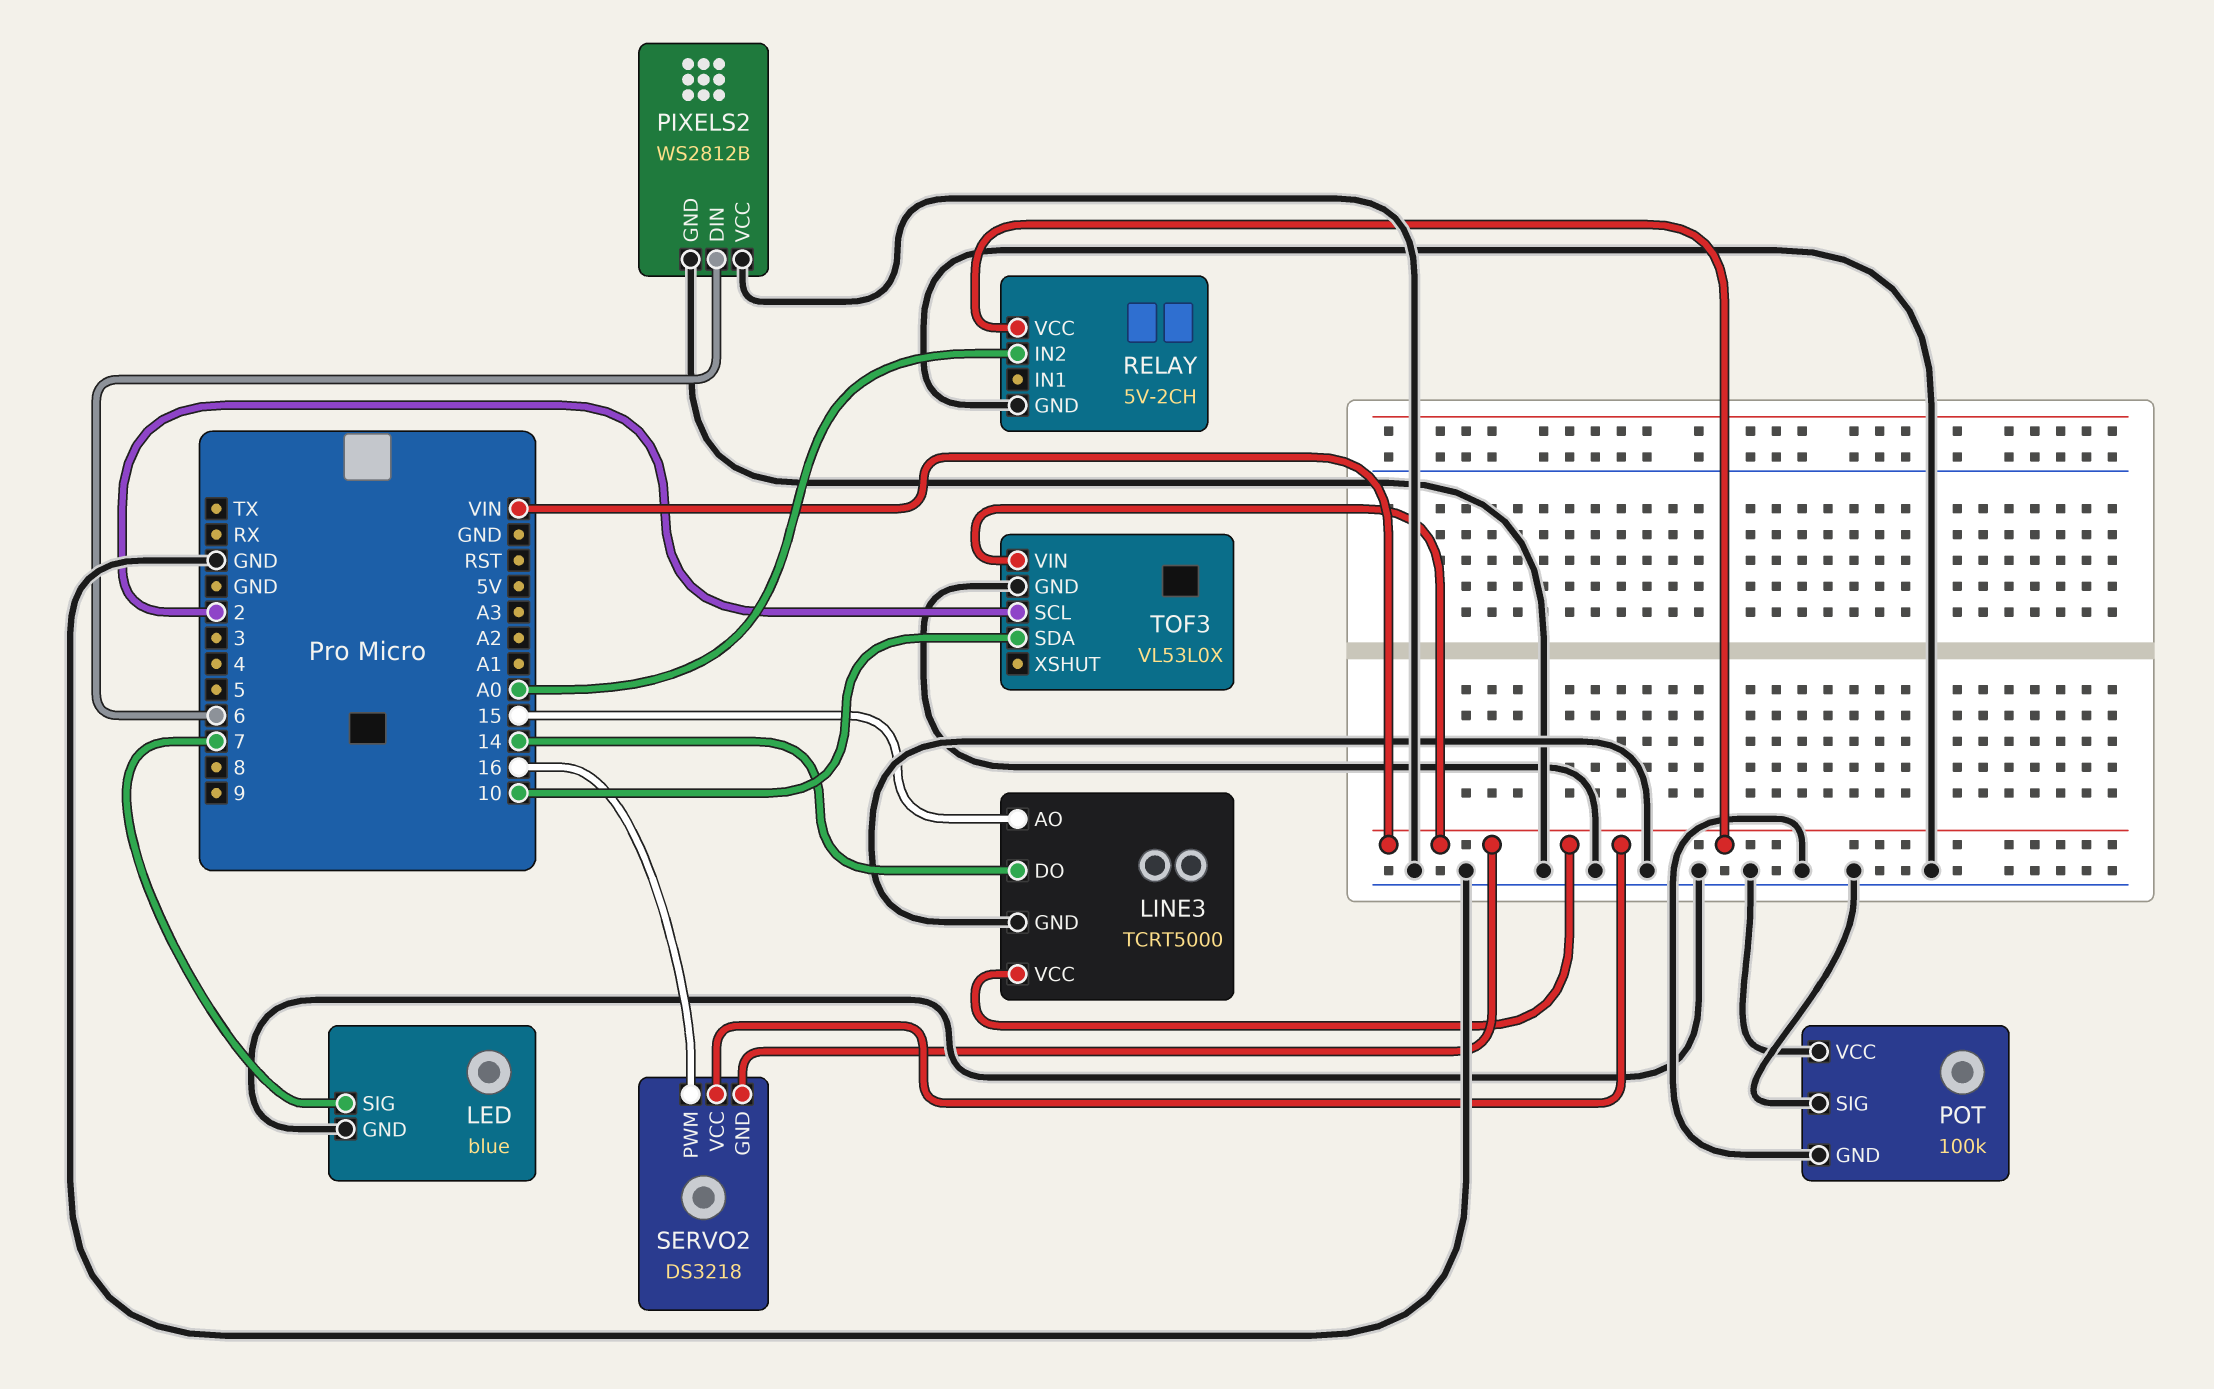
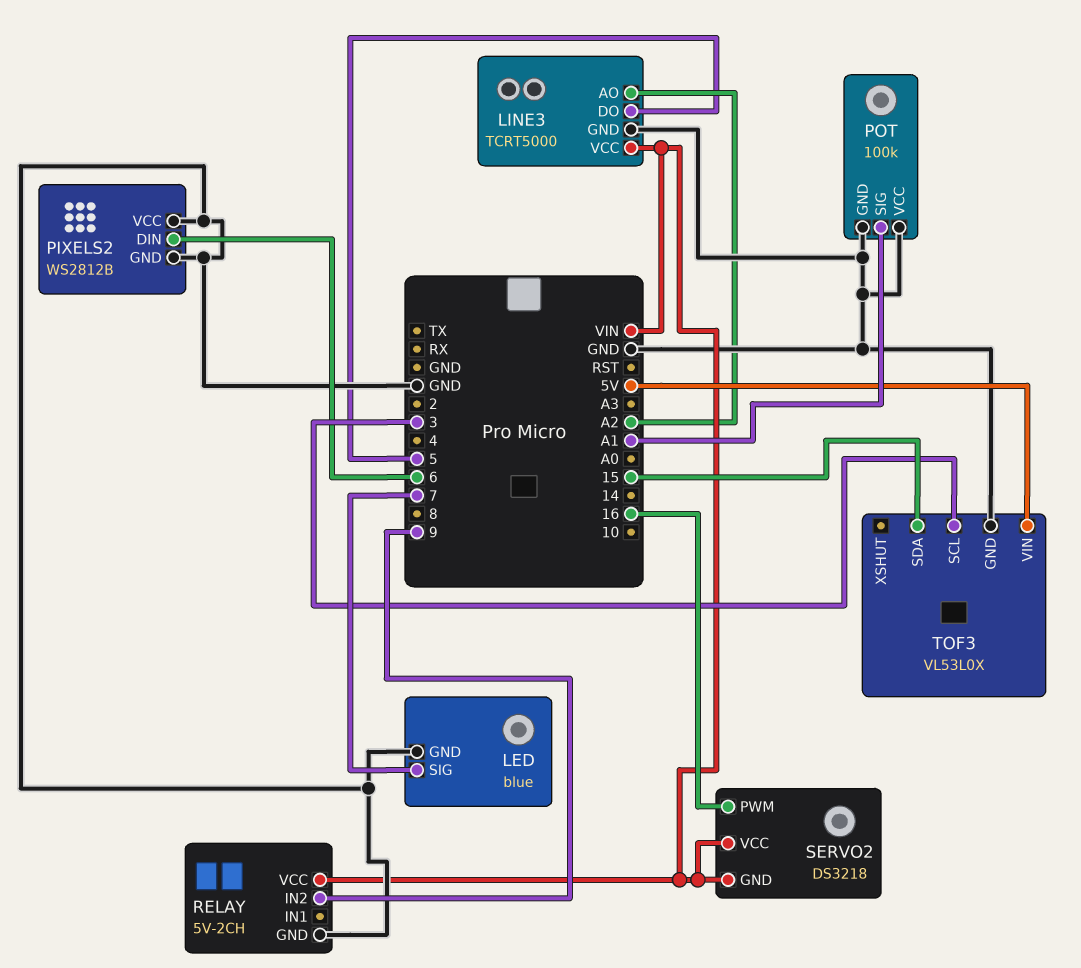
LINE3 pin AO: 15 -> A2
LINE3 pin DO: 14 -> 5
POT pin SIG: GND -> A1
RELAY pin IN2: A0 -> 9
TOF3 pin SCL: 2 -> 3
TOF3 pin SDA: 10 -> 15
TOF3 pin VIN: VIN -> 5V

